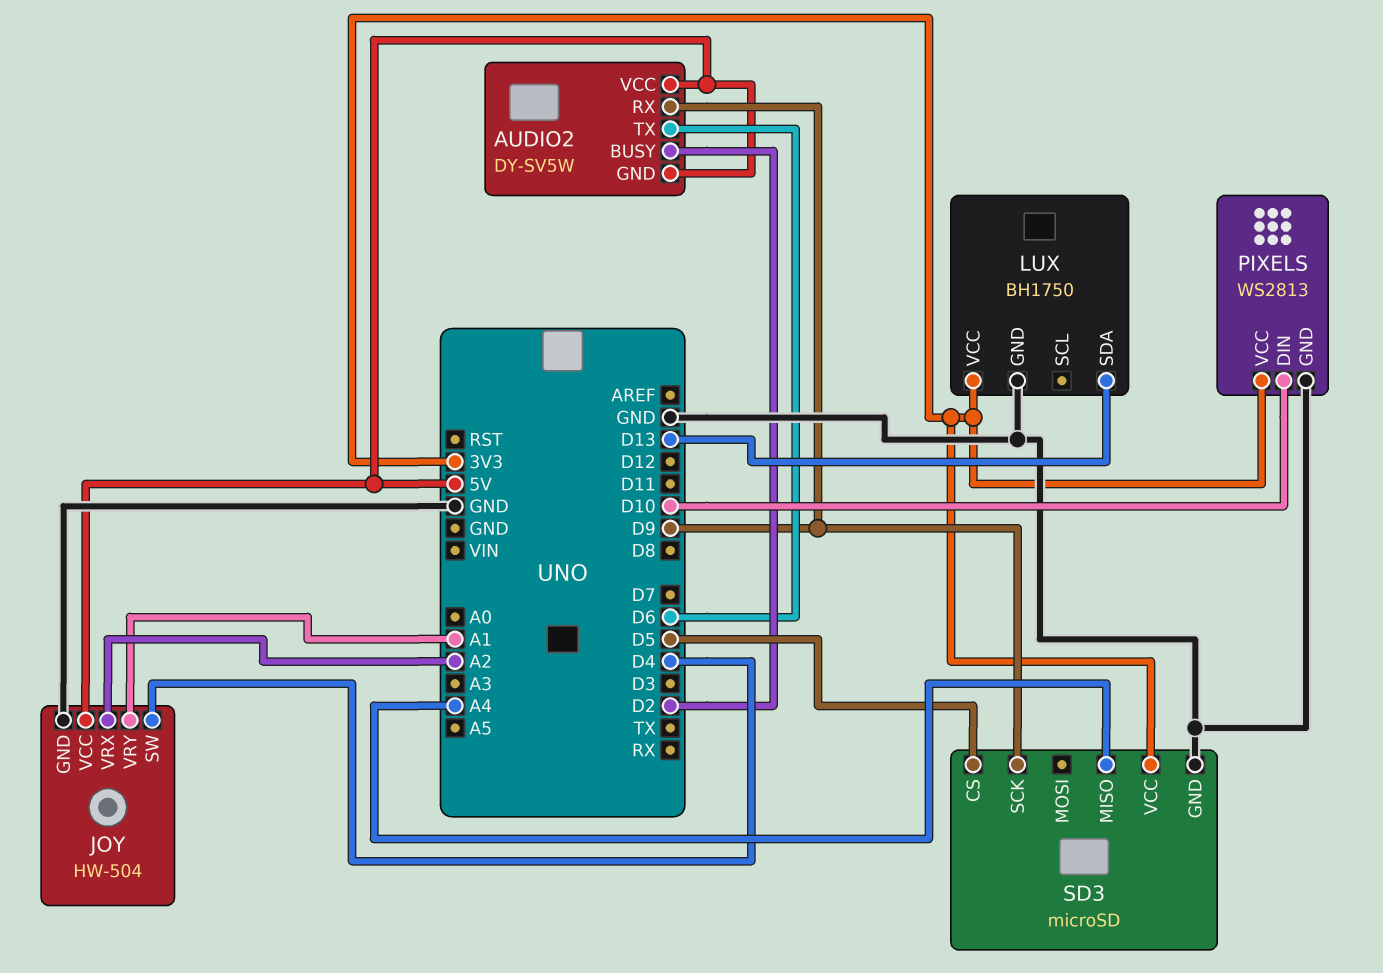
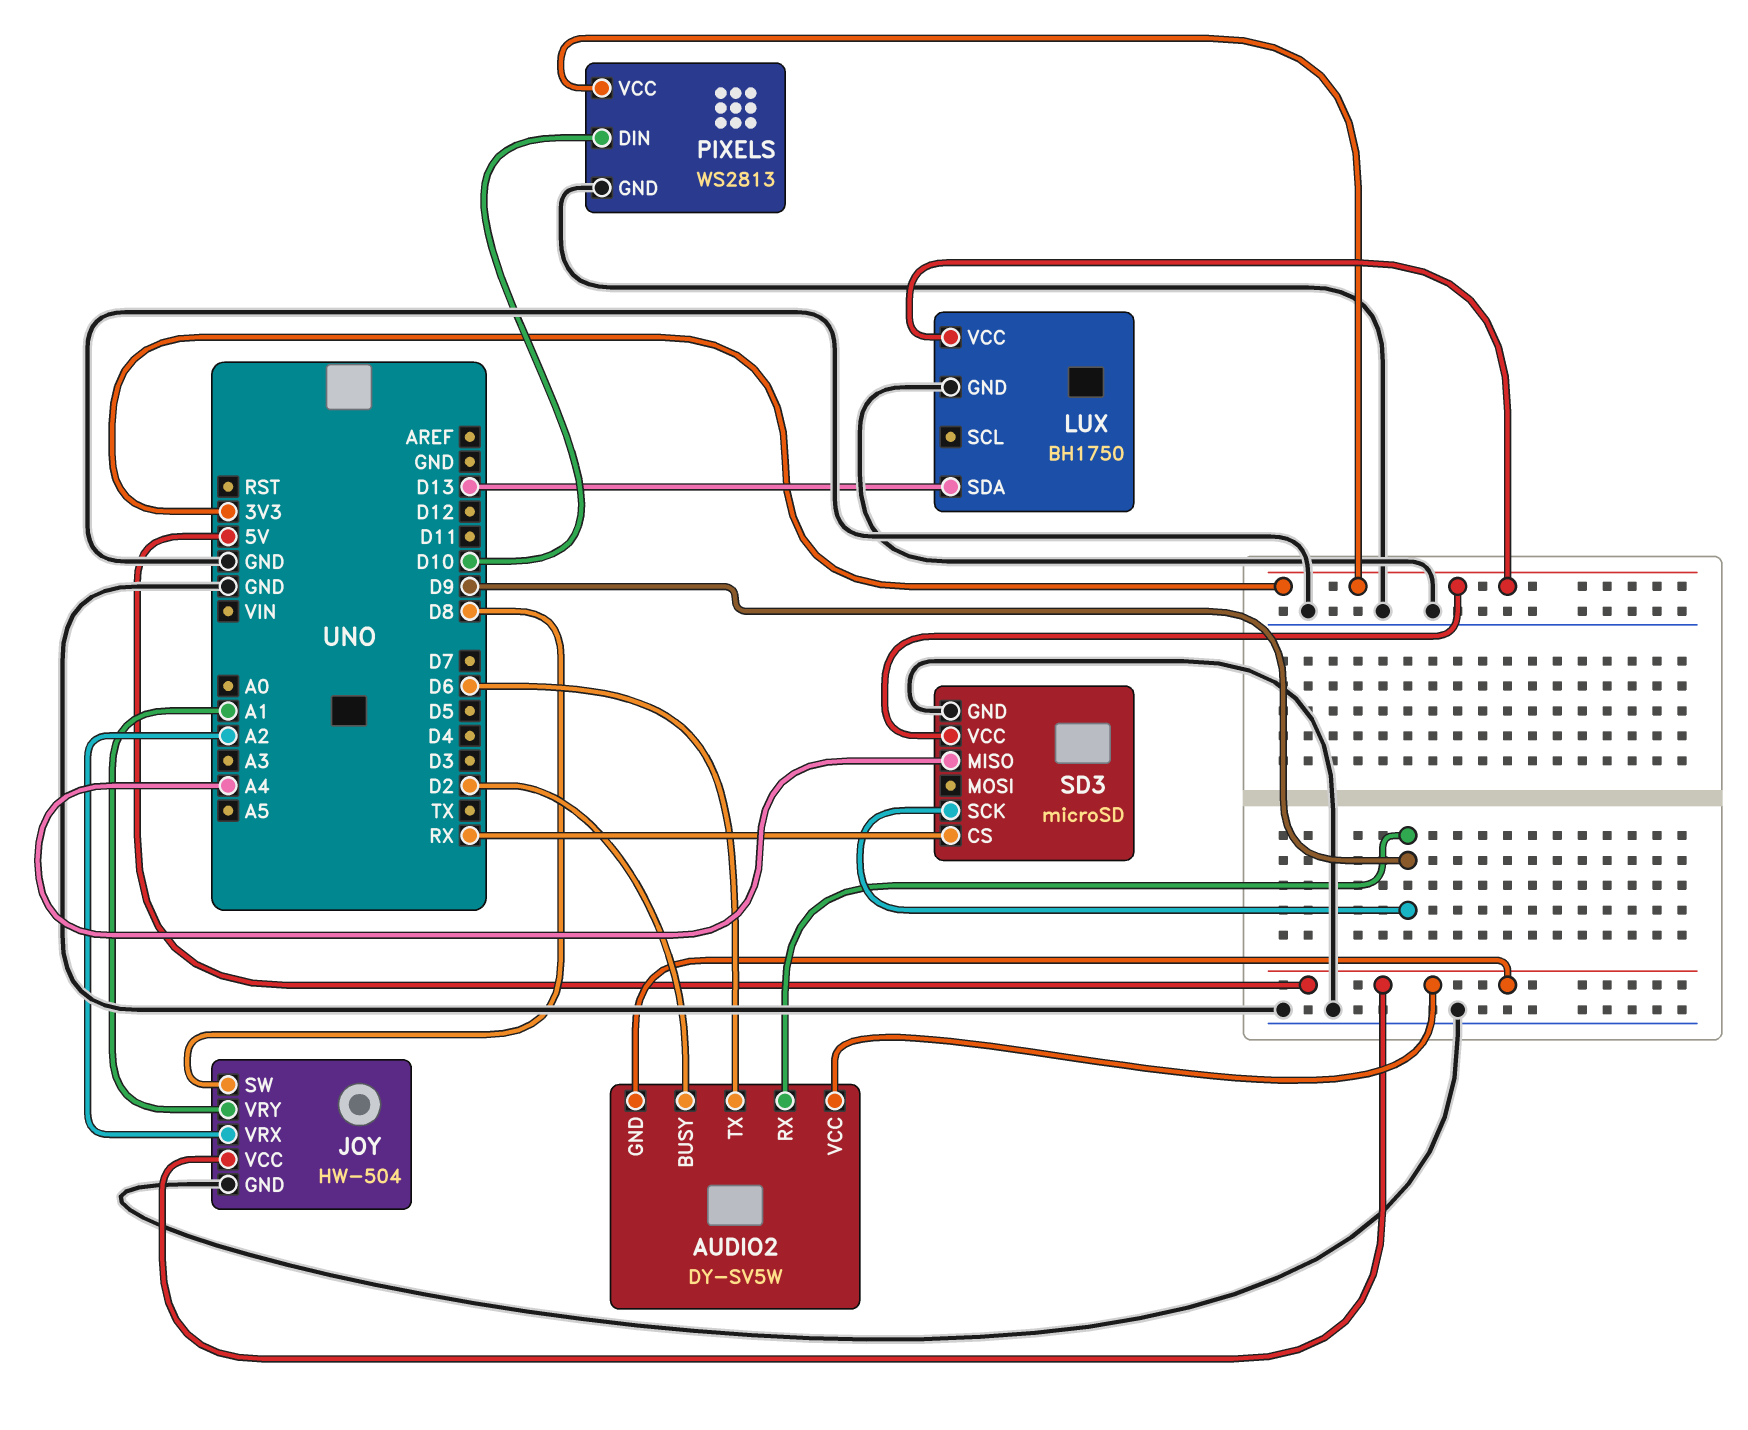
JOY pin SW: D4 -> D8
SD3 pin CS: D5 -> RX

